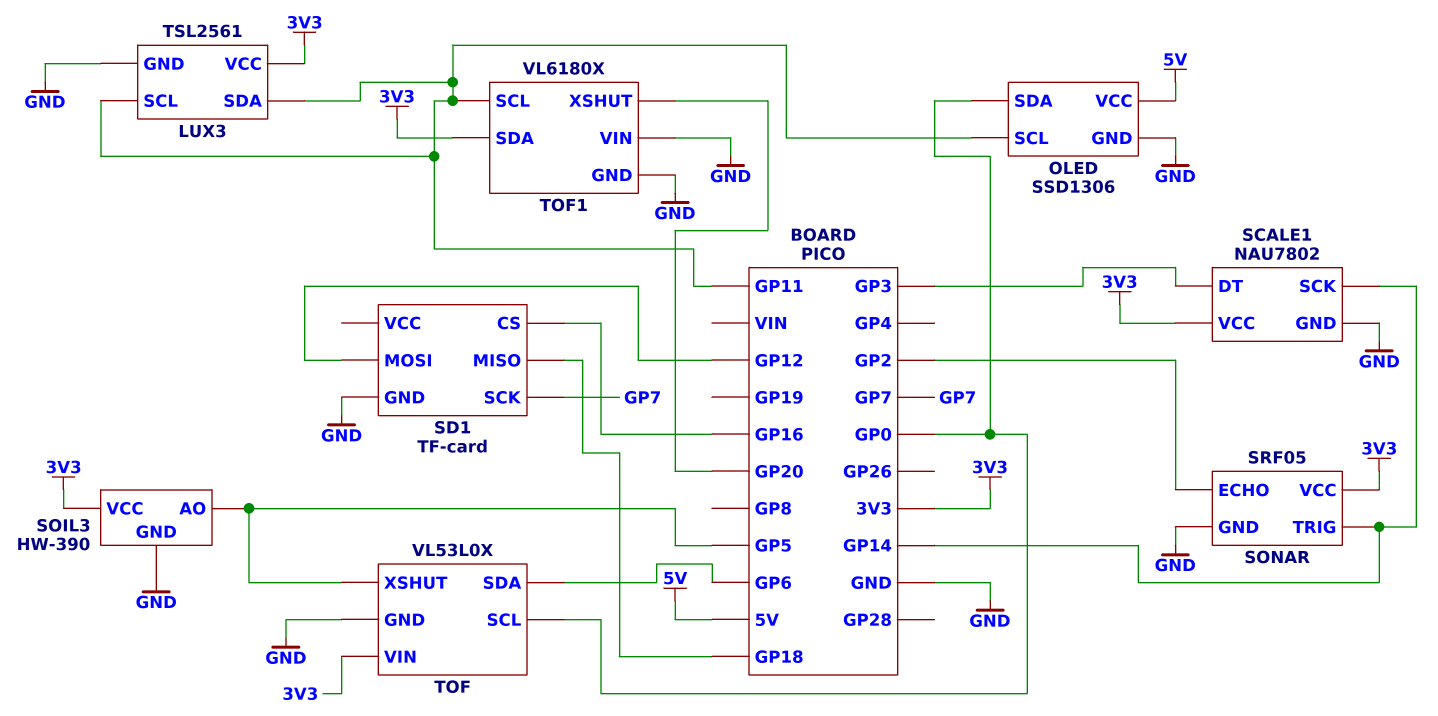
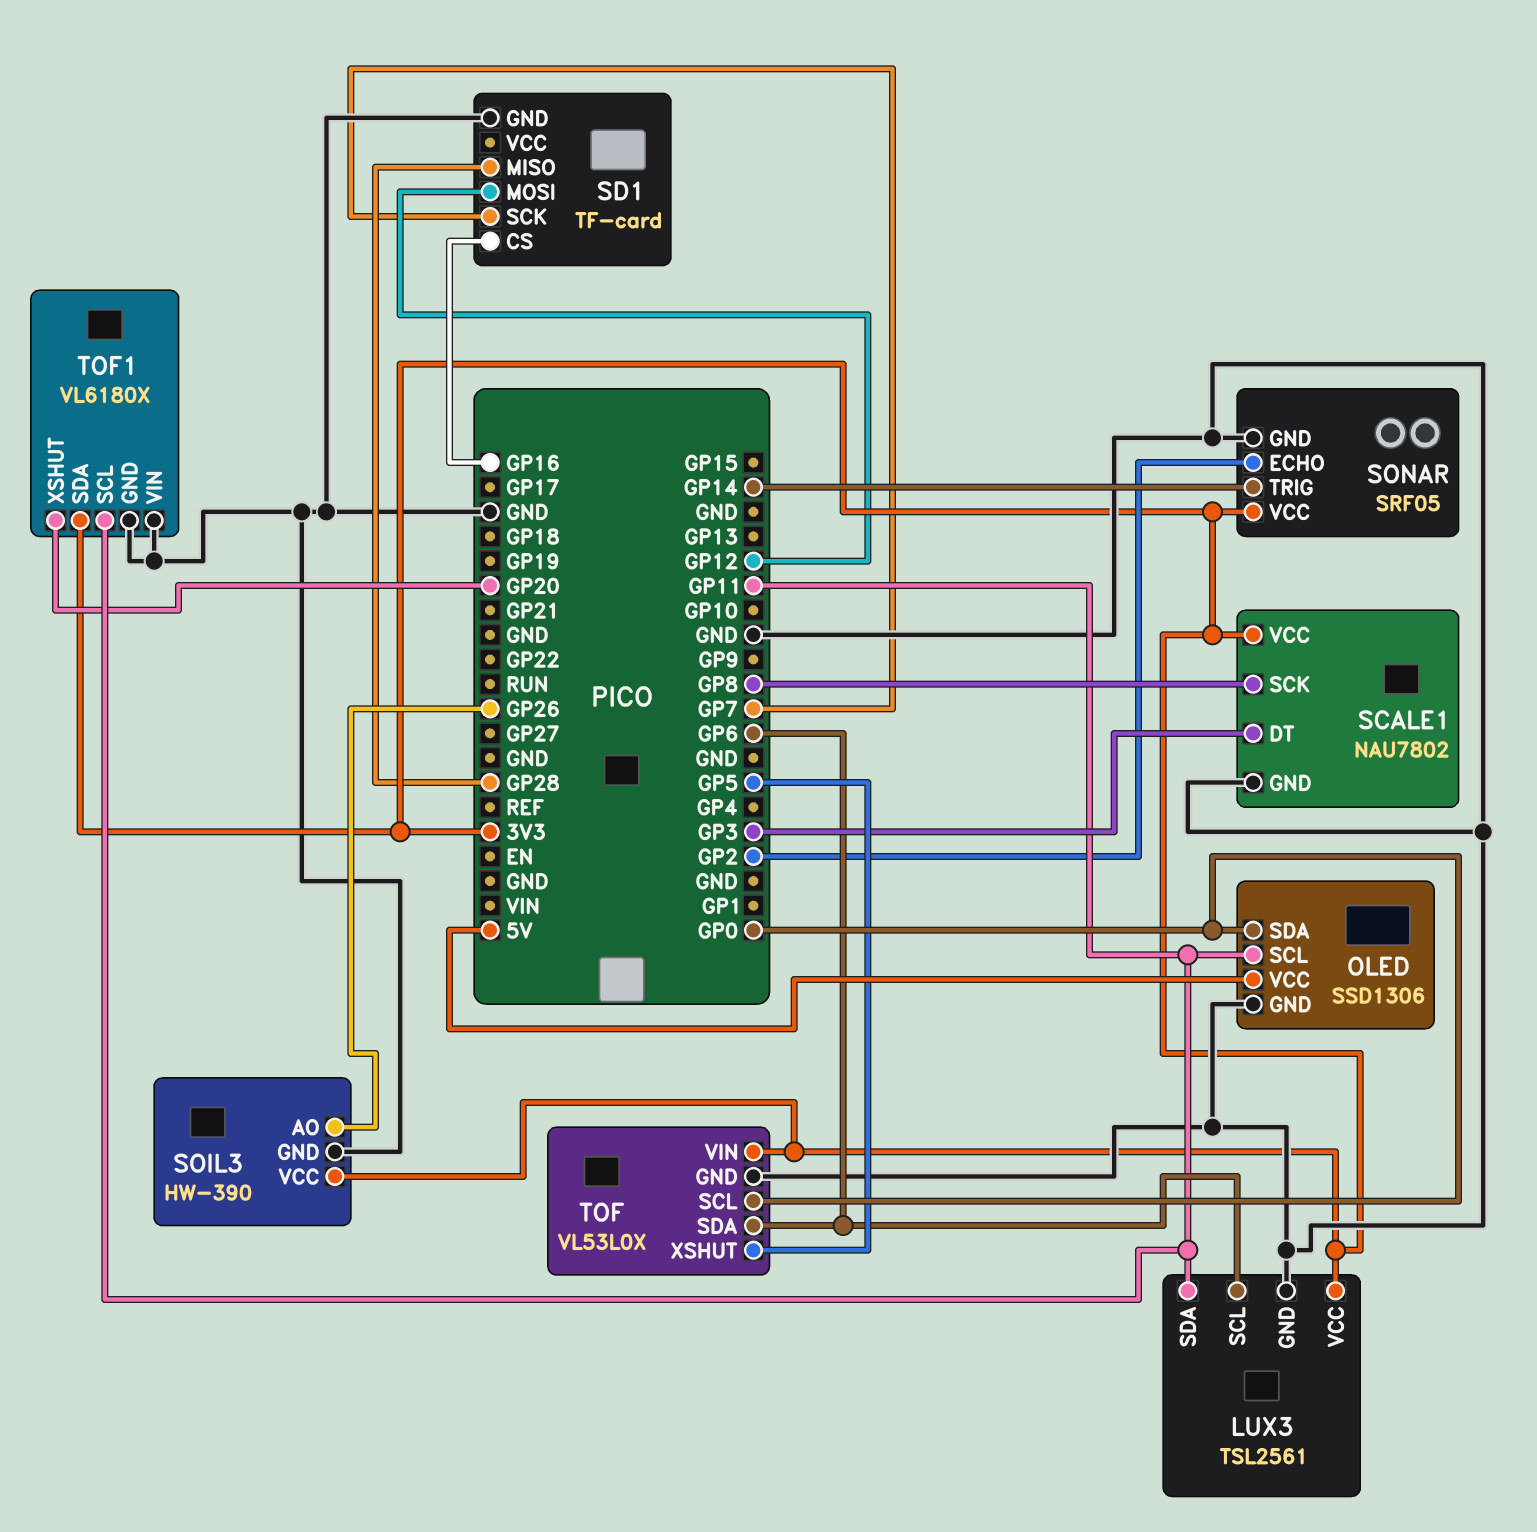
LUX3 pin SCL: GP11 -> GP6
SCALE1 pin SCK: GP14 -> GP8
SD1 pin MISO: GP18 -> GP28
SOIL3 pin AO: GP5 -> GP26

